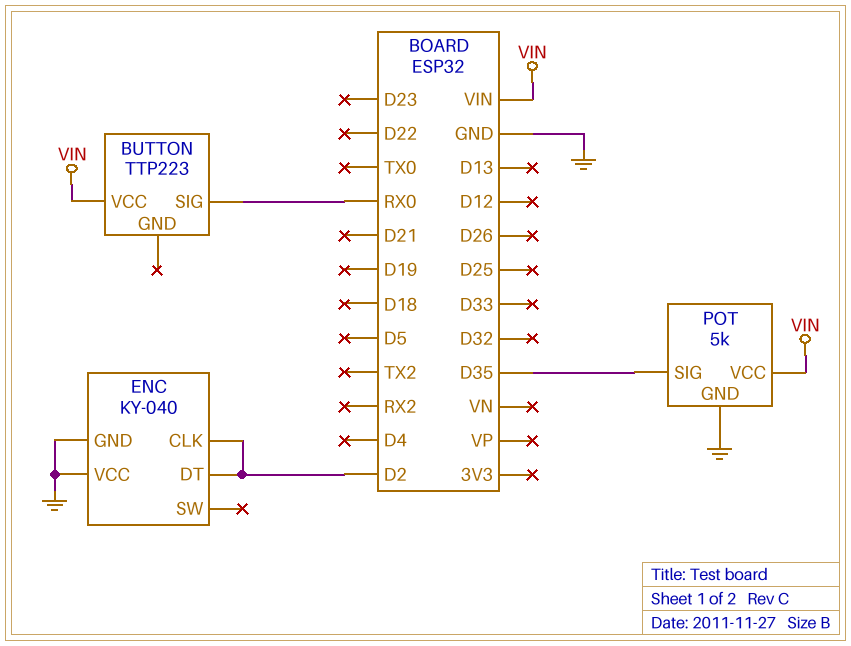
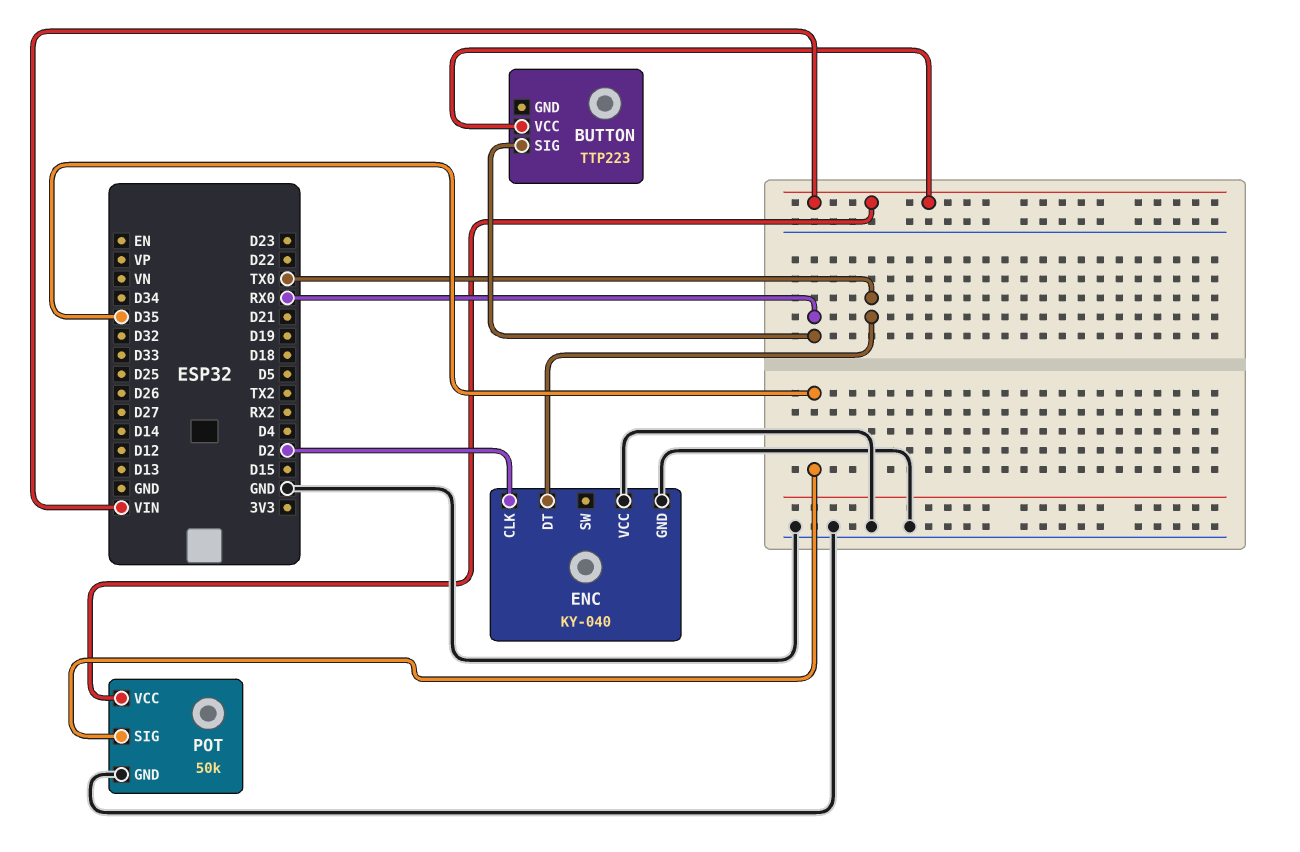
ENC pin DT: D2 -> TX0
POT: 5k -> 50k

